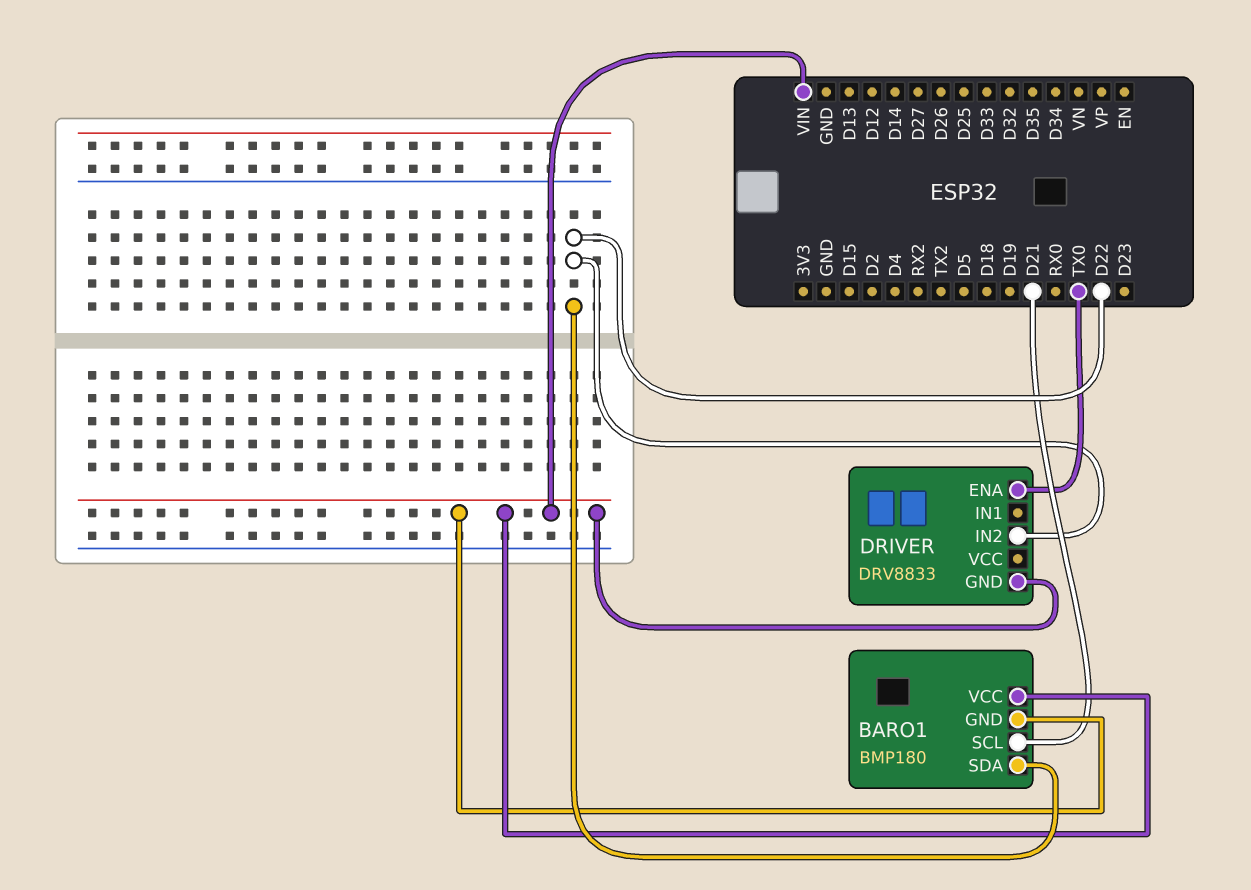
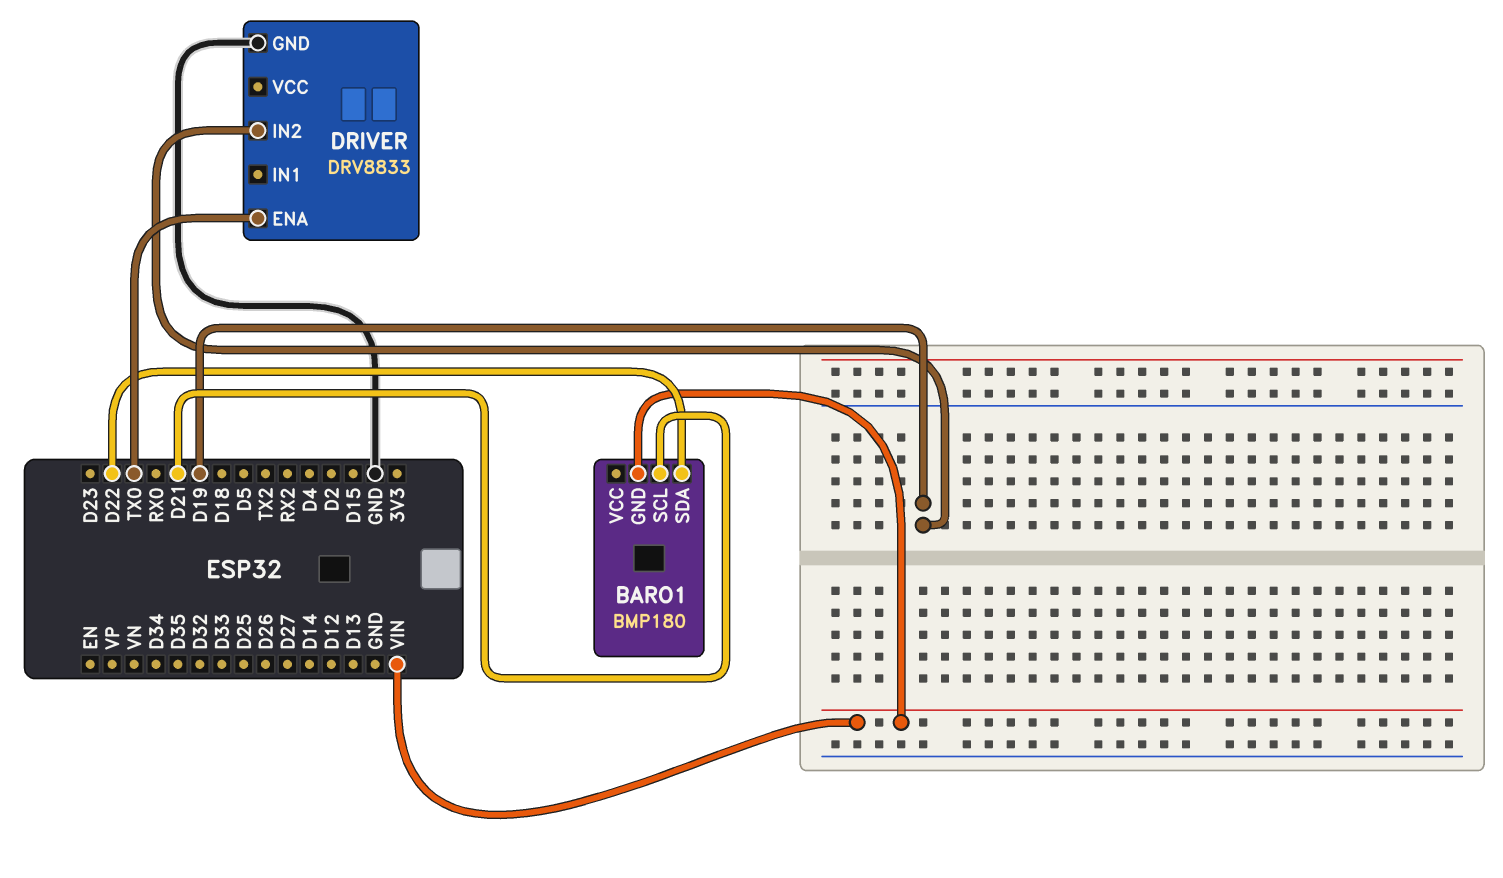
BARO1 pin VCC: VIN -> none
DRIVER pin GND: VIN -> GND
DRIVER pin IN2: D22 -> D19

